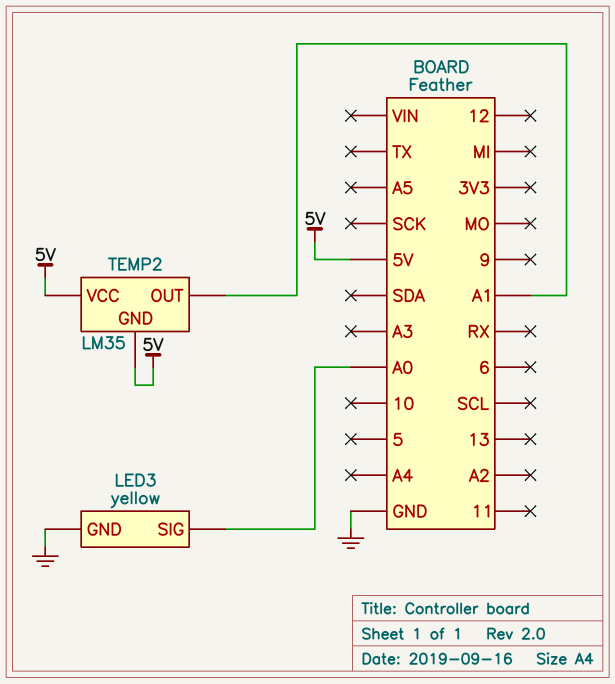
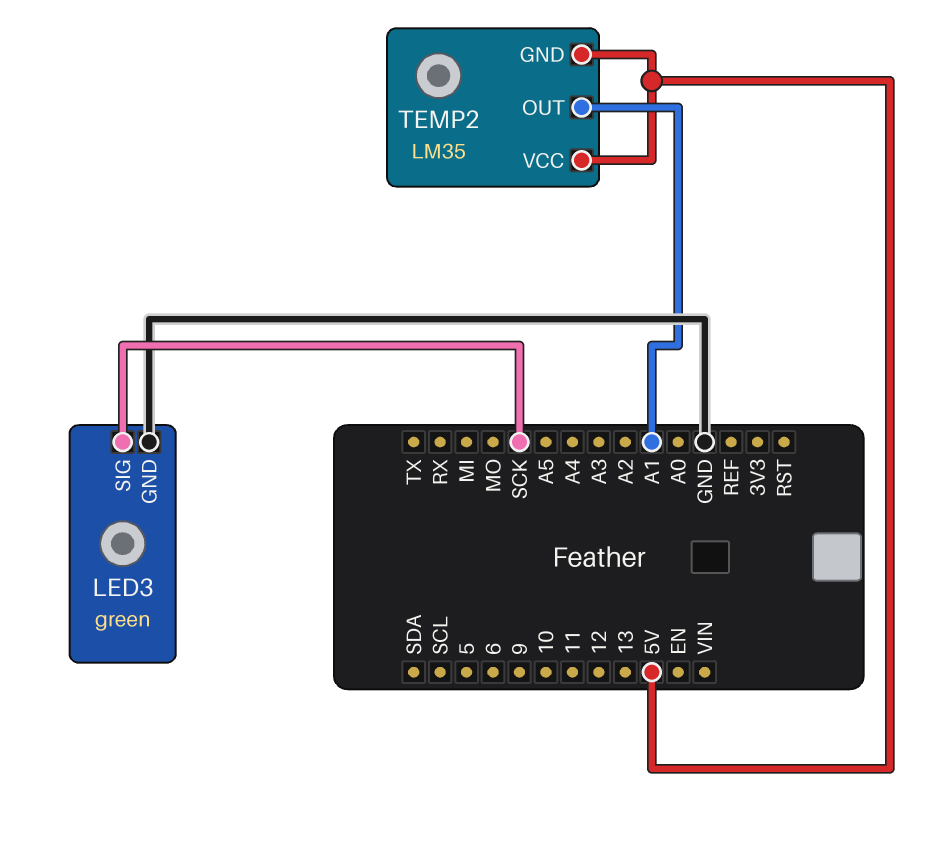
LED3: yellow -> green
LED3 pin SIG: A0 -> SCK

